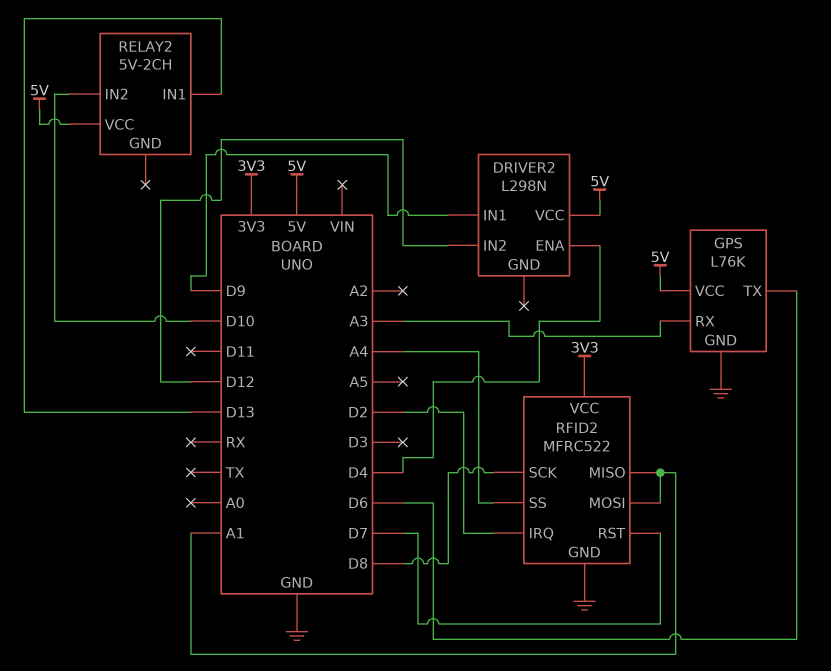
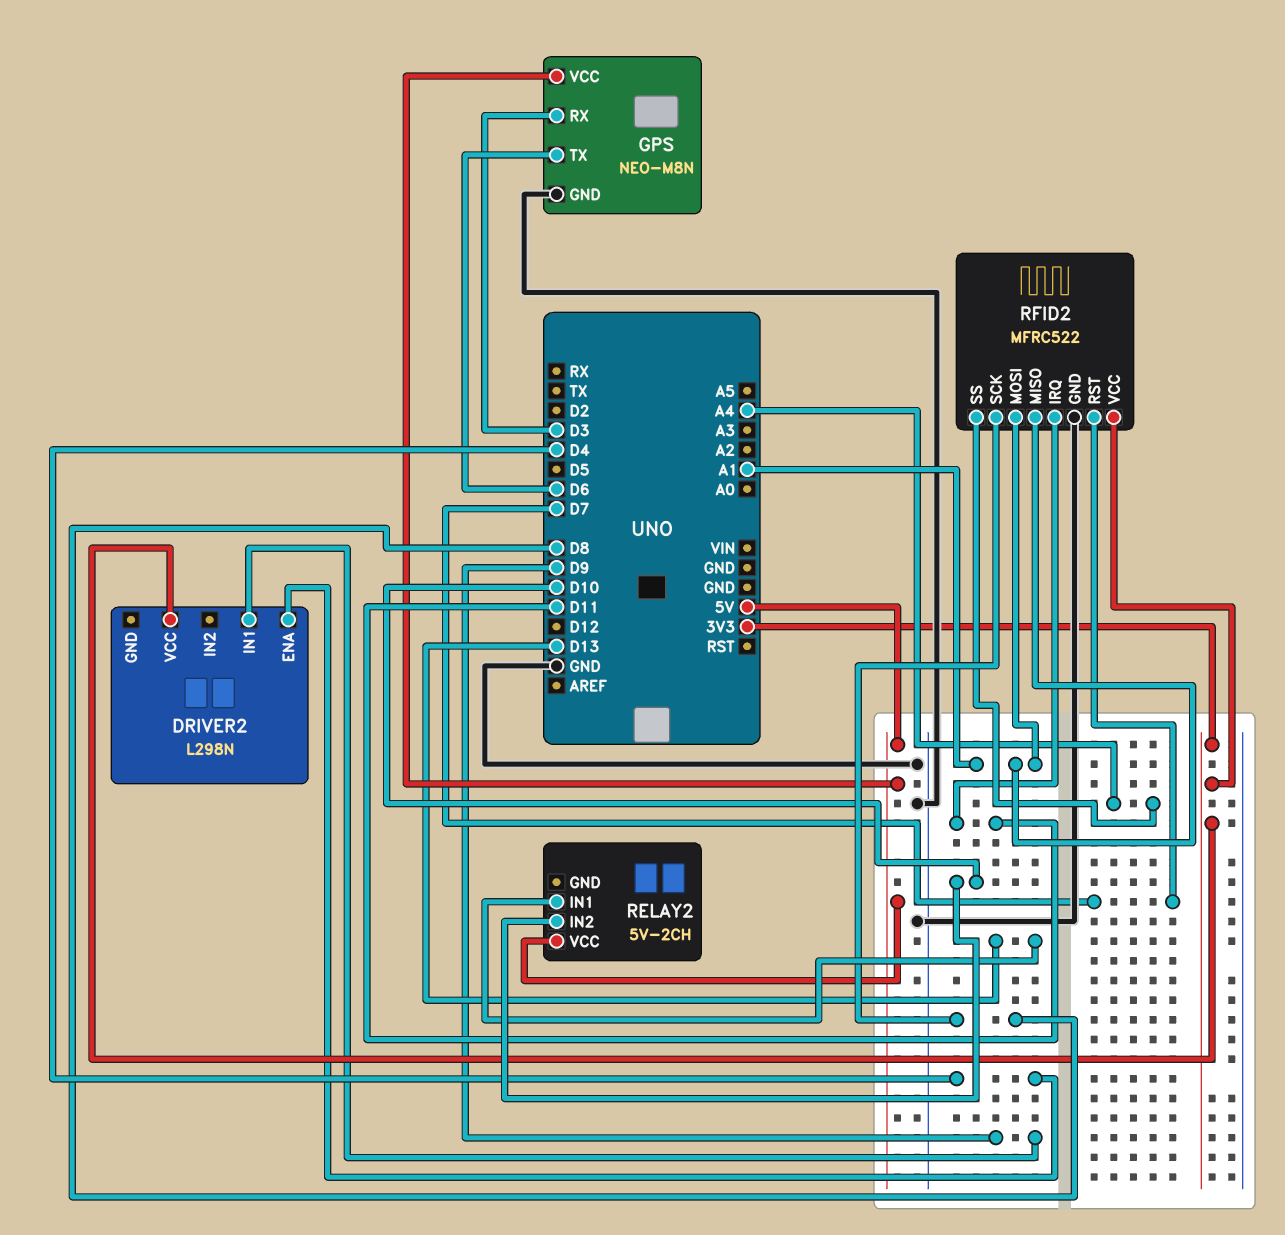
DRIVER2 pin IN2: D12 -> none
DRIVER2 pin VCC: 5V -> 3V3
GPS: L76K -> NEO-M8N
GPS pin RX: A3 -> D3
RFID2 pin IRQ: D2 -> D11

